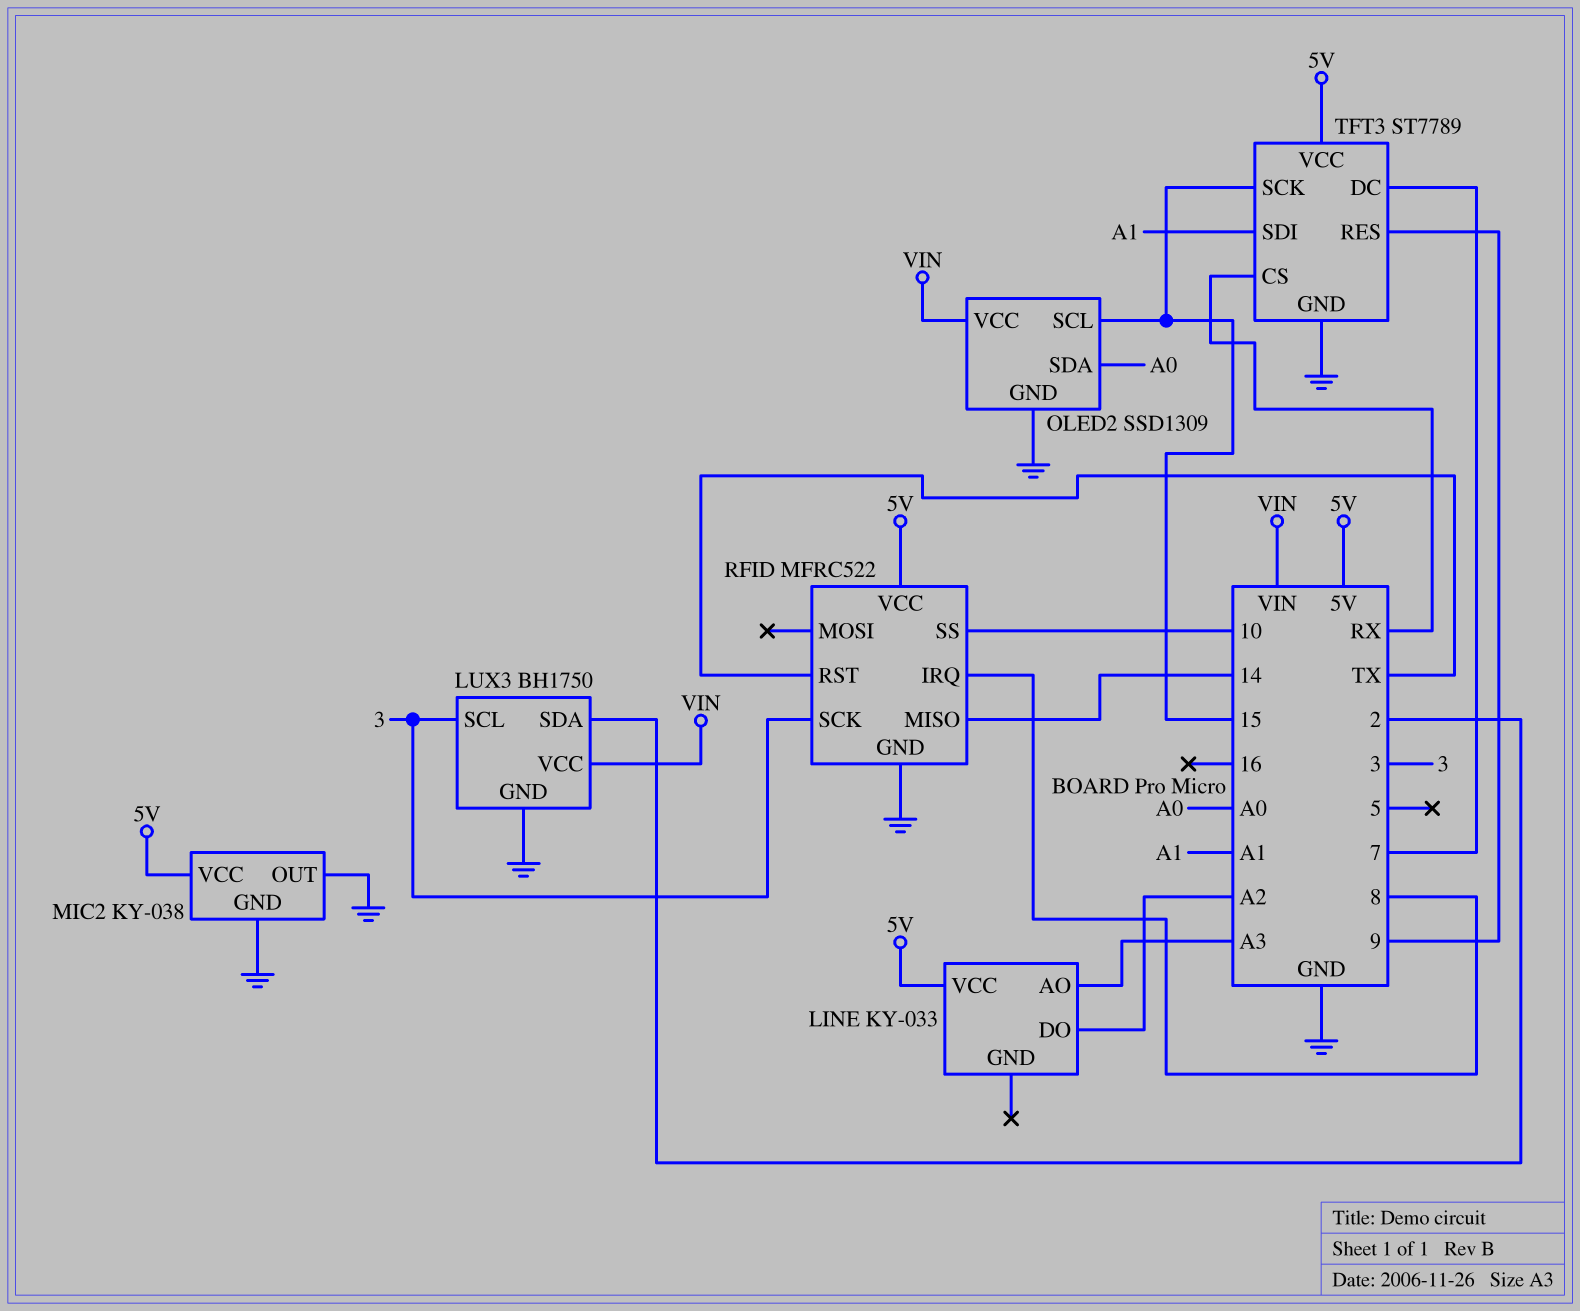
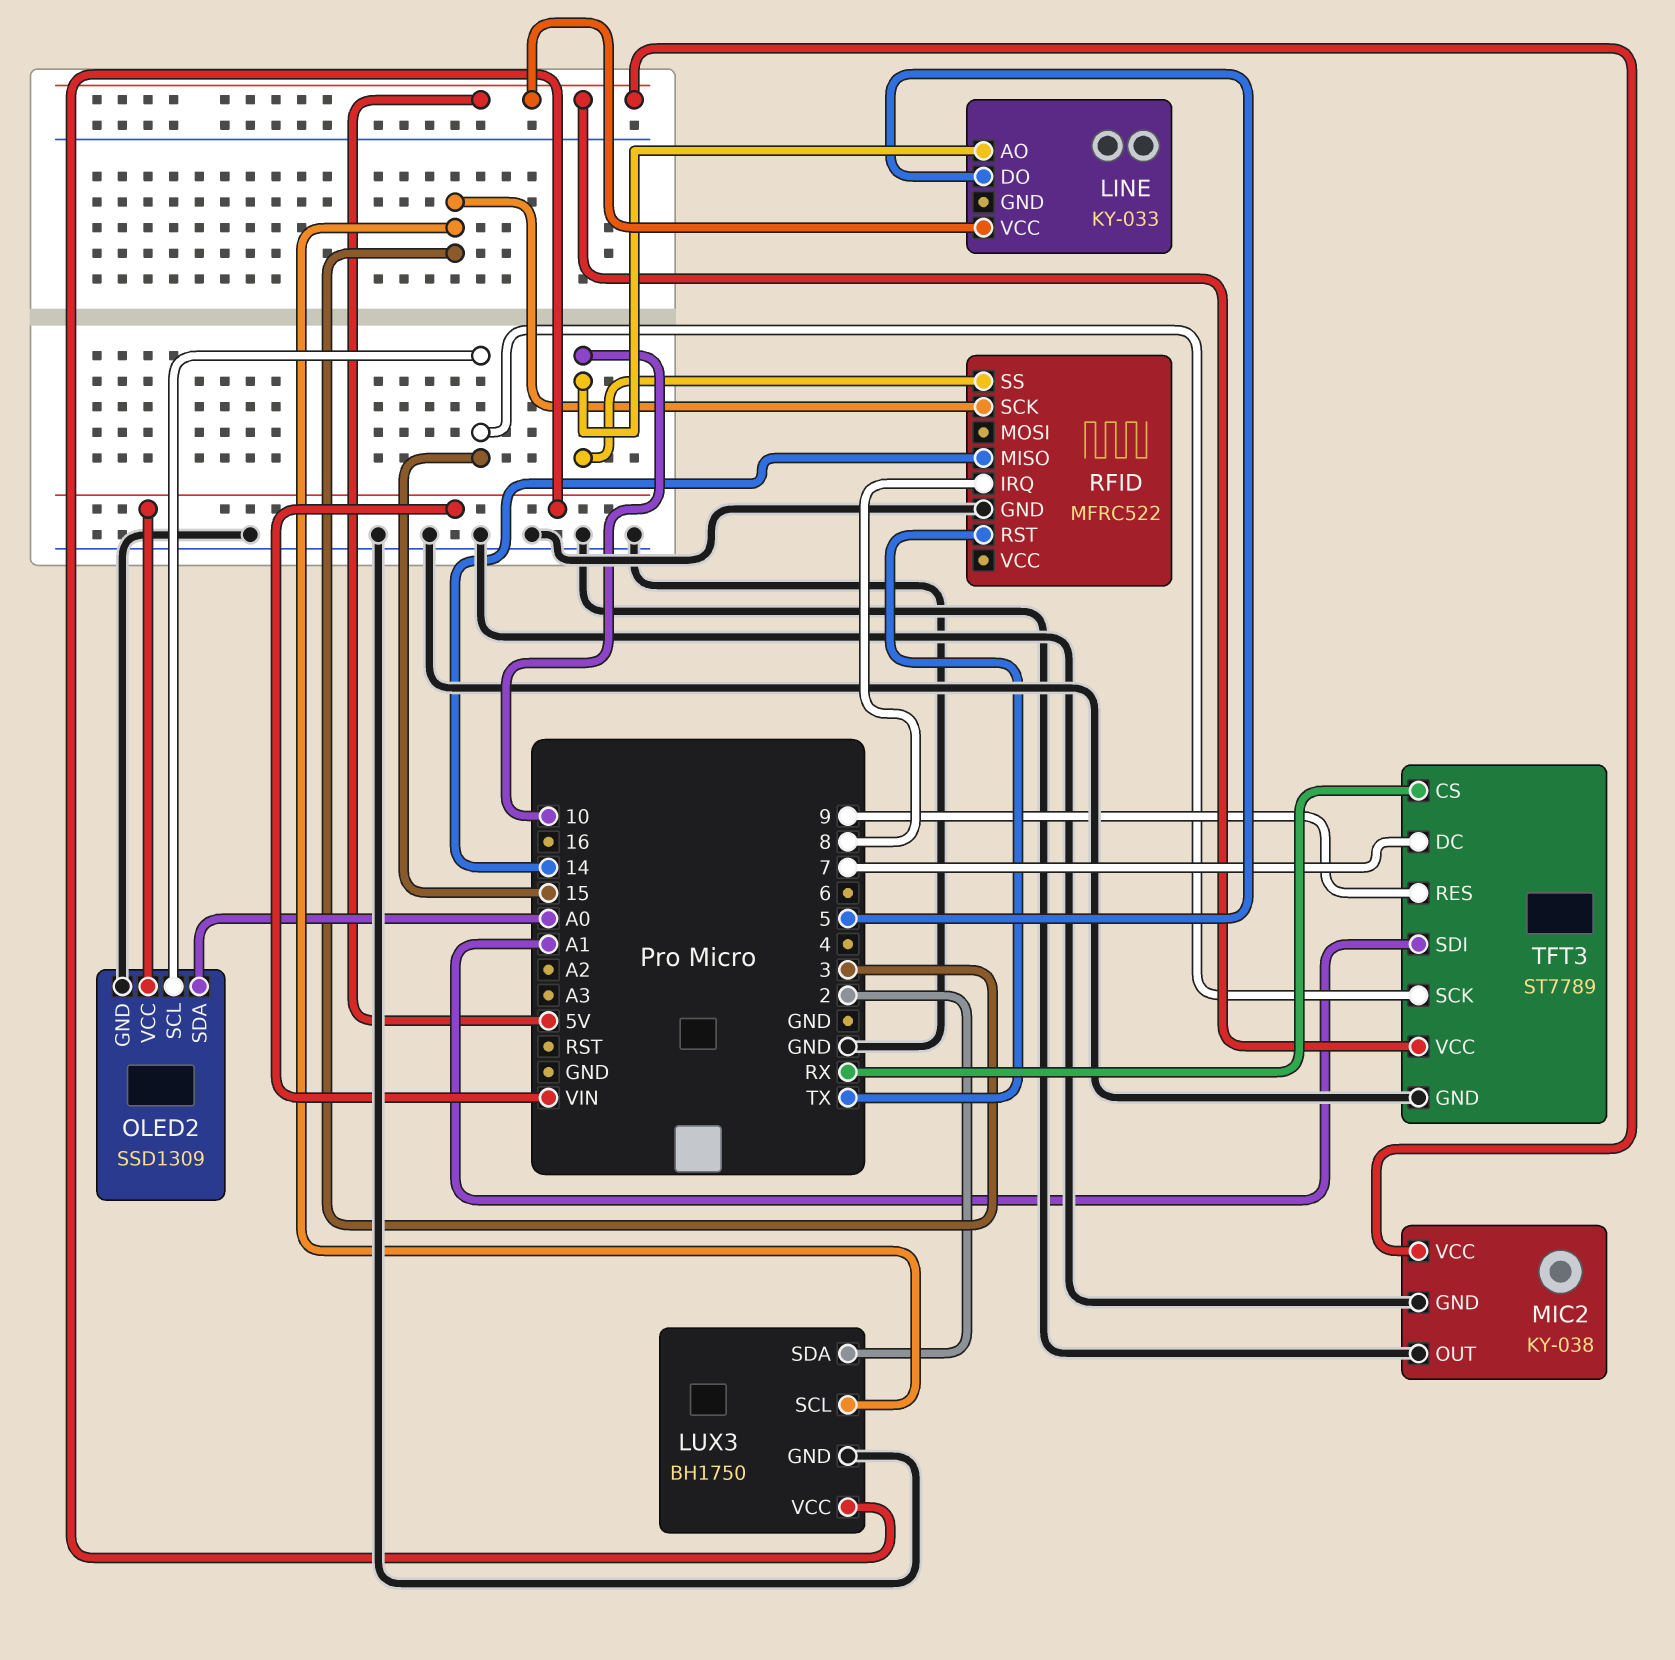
LINE pin AO: A3 -> 10
LINE pin DO: A2 -> 5
RFID pin VCC: 5V -> none

